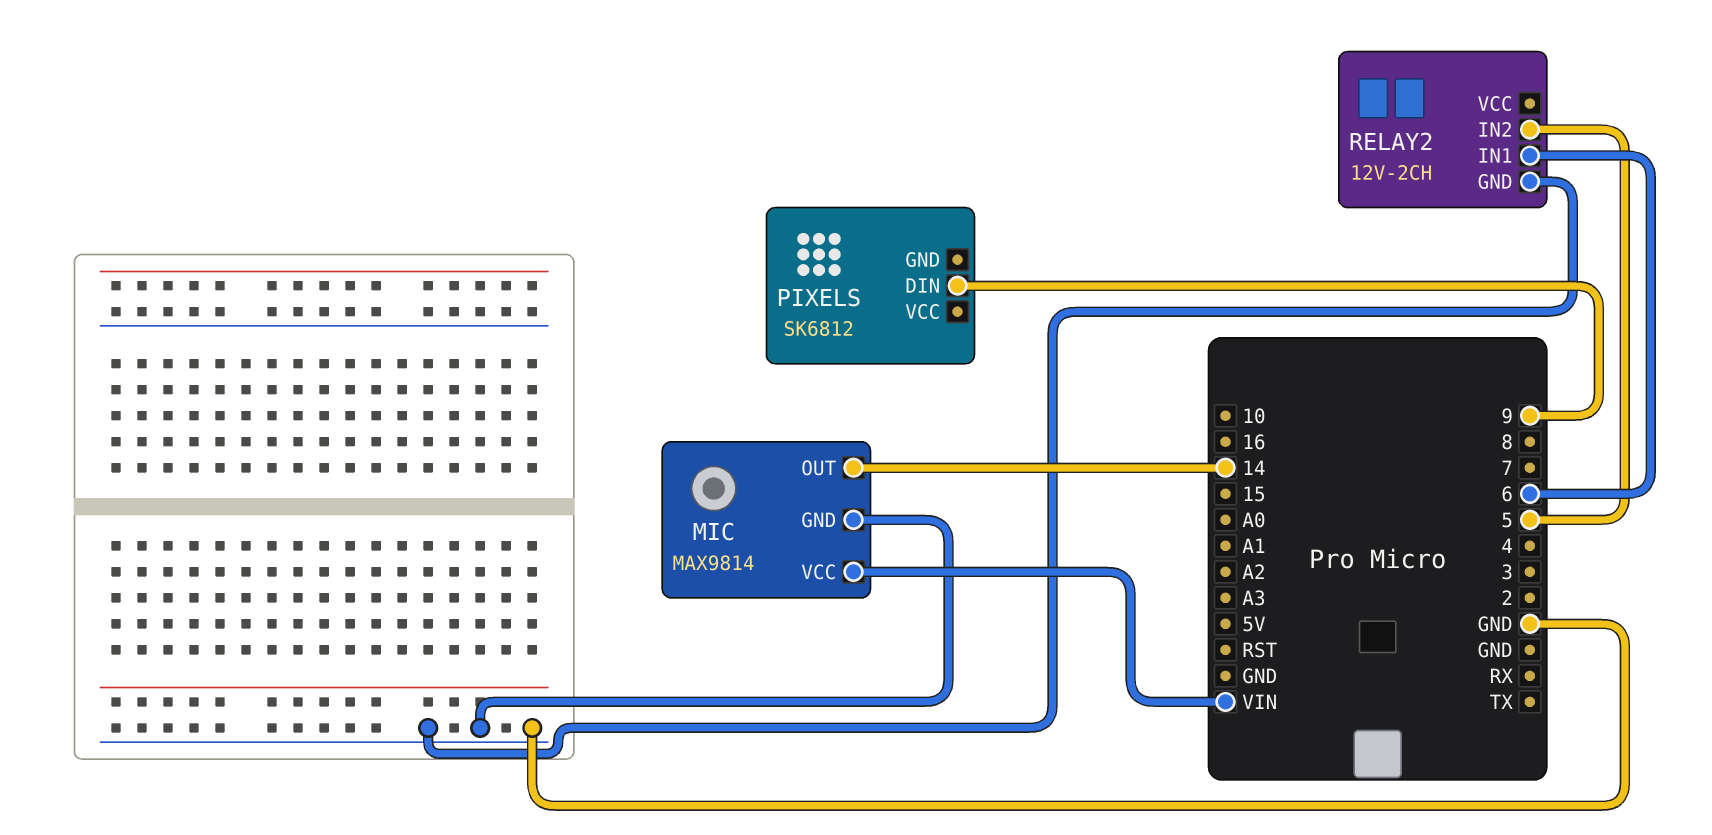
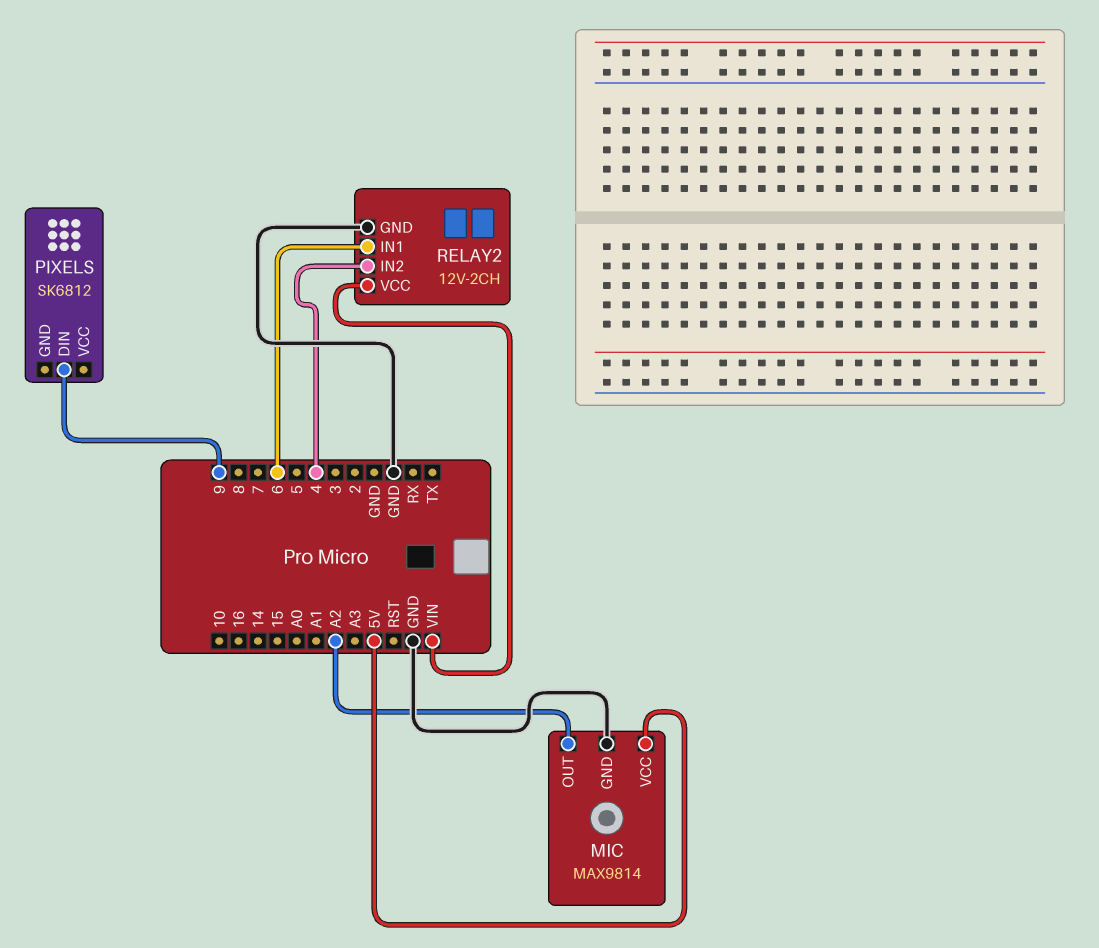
MIC pin OUT: 14 -> A2
MIC pin VCC: VIN -> 5V
RELAY2 pin IN2: 5 -> 4
RELAY2 pin VCC: none -> VIN

